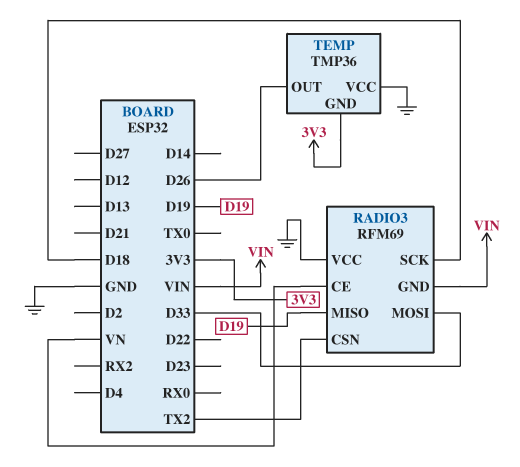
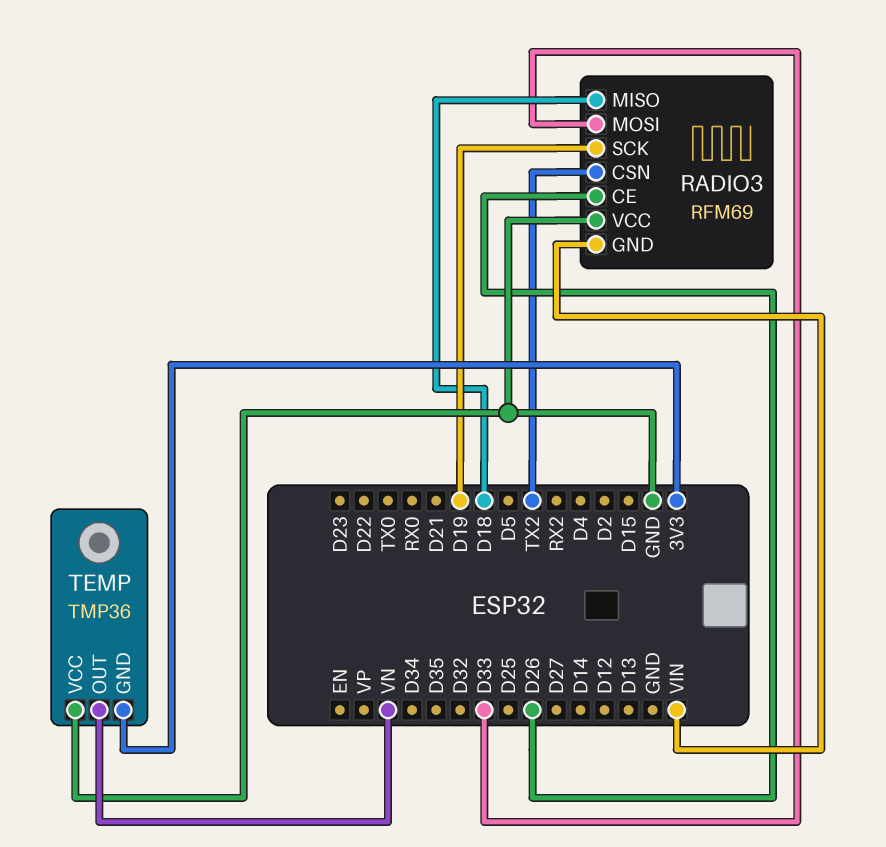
RADIO3 pin CE: VN -> D26
RADIO3 pin MISO: D19 -> D18
RADIO3 pin SCK: D18 -> D19
TEMP pin OUT: D26 -> VN

